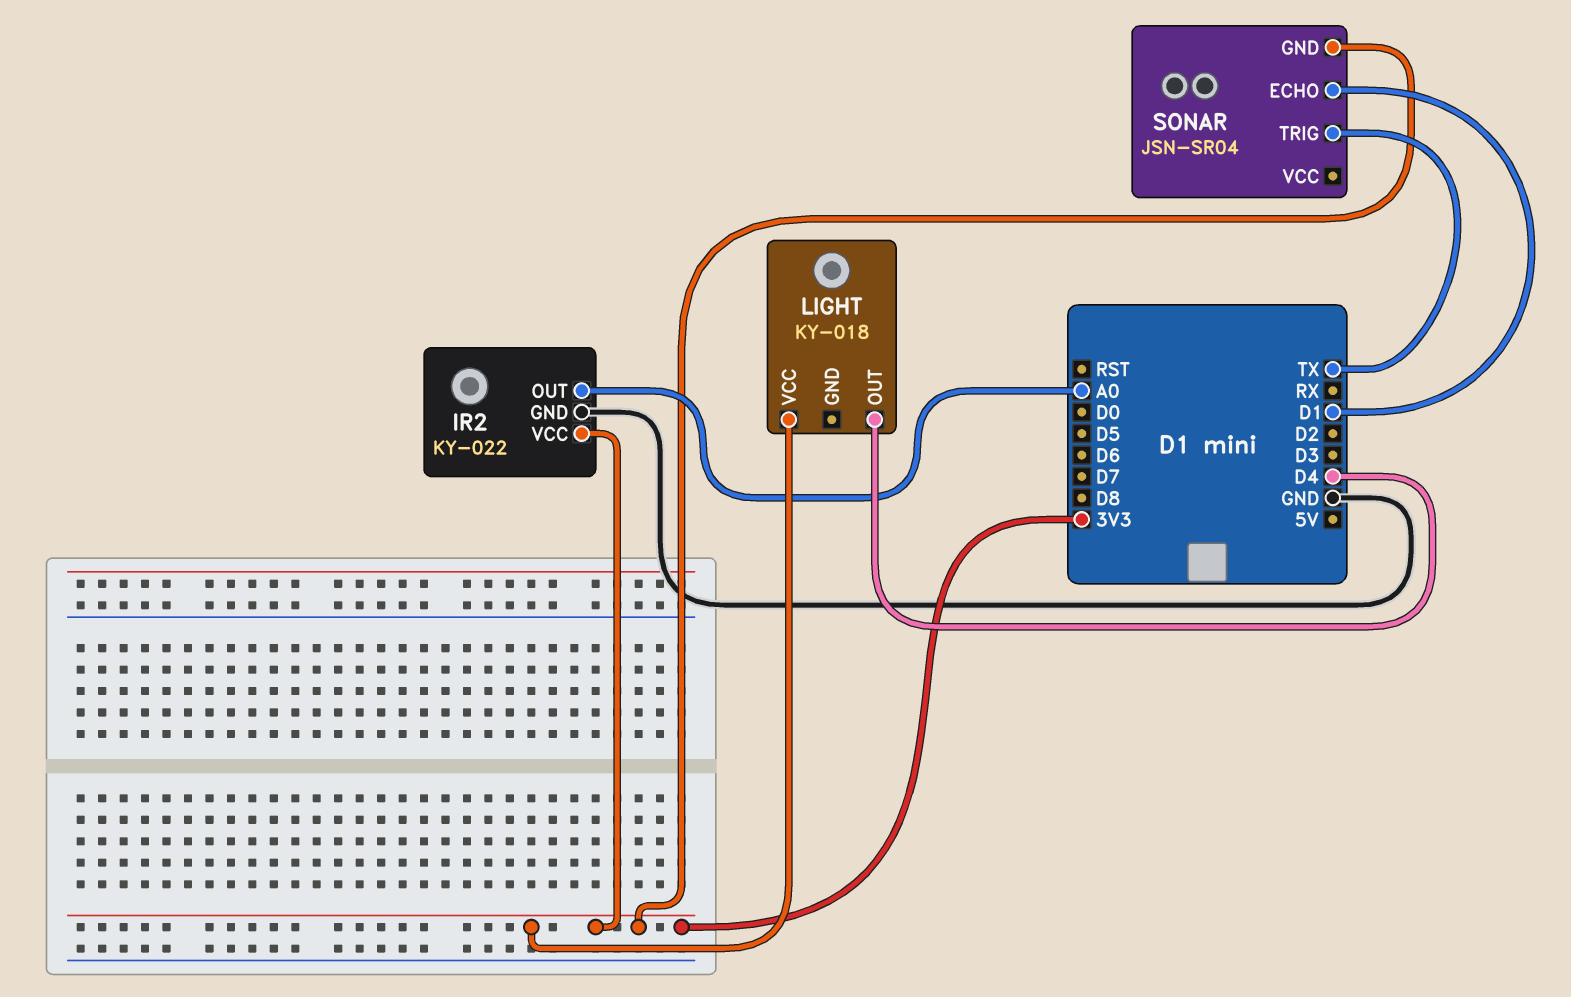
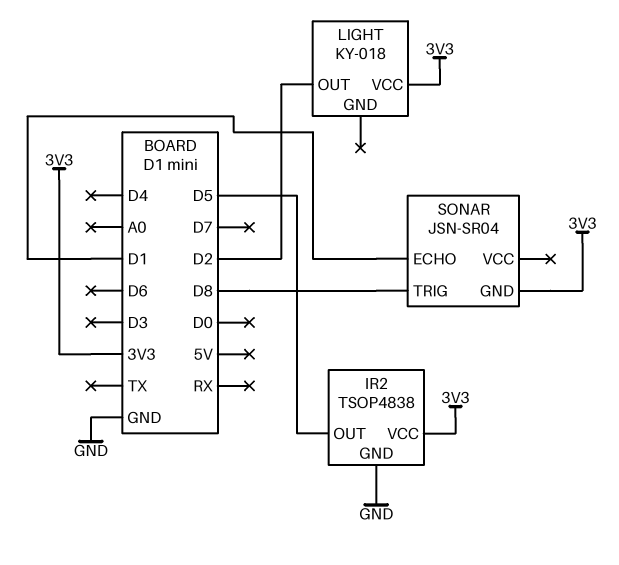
IR2: KY-022 -> TSOP4838
IR2 pin OUT: A0 -> D5
LIGHT pin OUT: D4 -> D2
SONAR pin TRIG: TX -> D8

